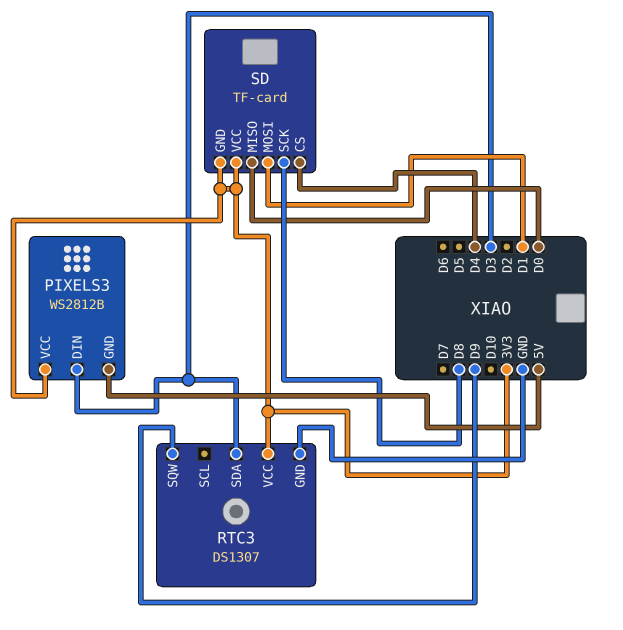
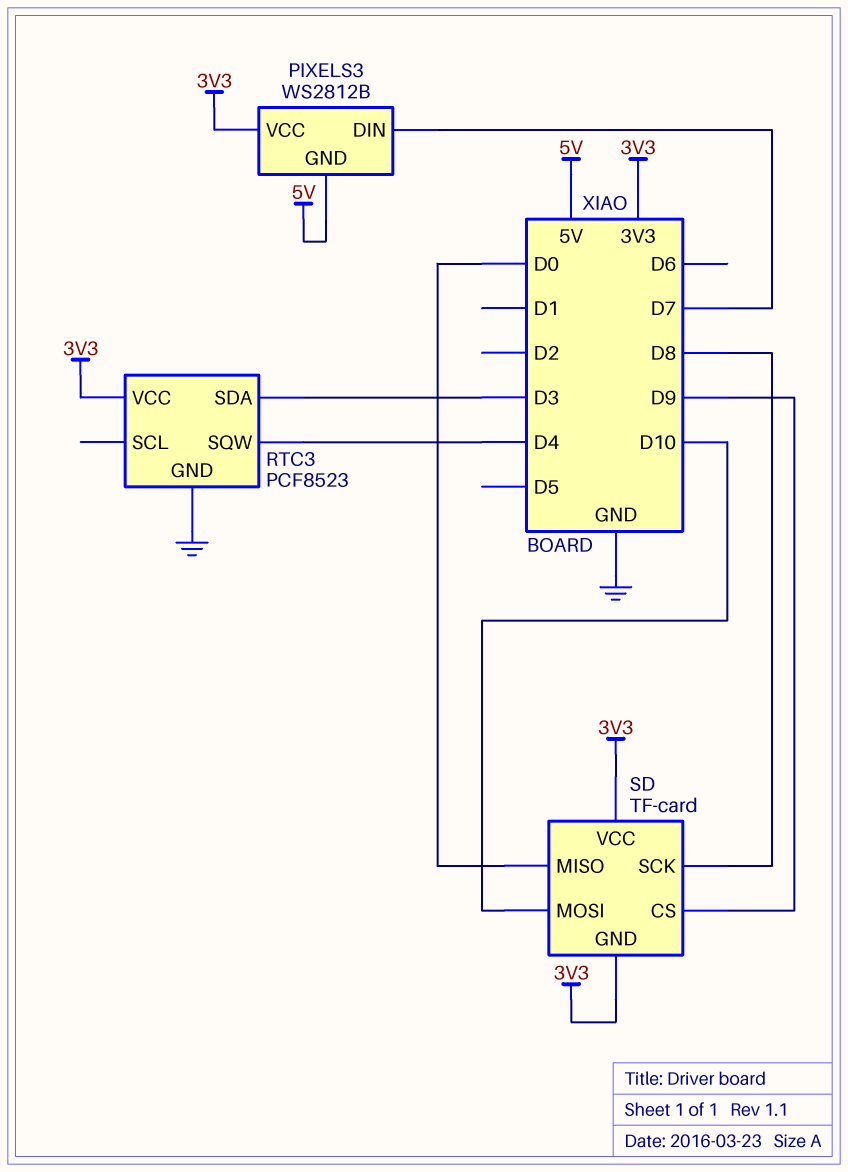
PIXELS3 pin DIN: D3 -> D7
RTC3: DS1307 -> PCF8523
RTC3 pin SQW: D9 -> D4
SD pin CS: D4 -> D9
SD pin MOSI: D1 -> D10

